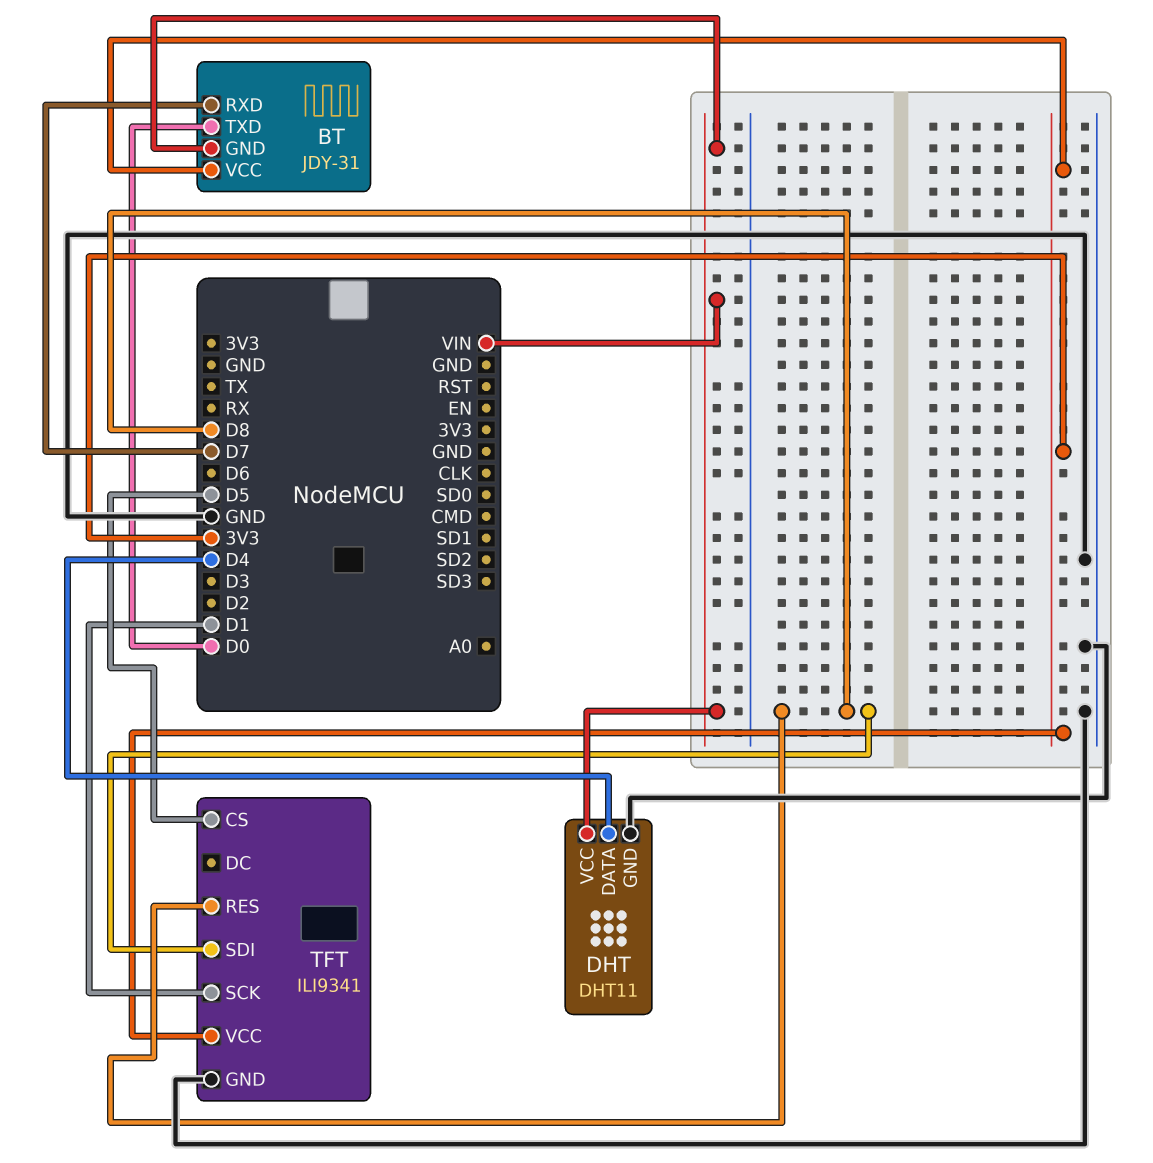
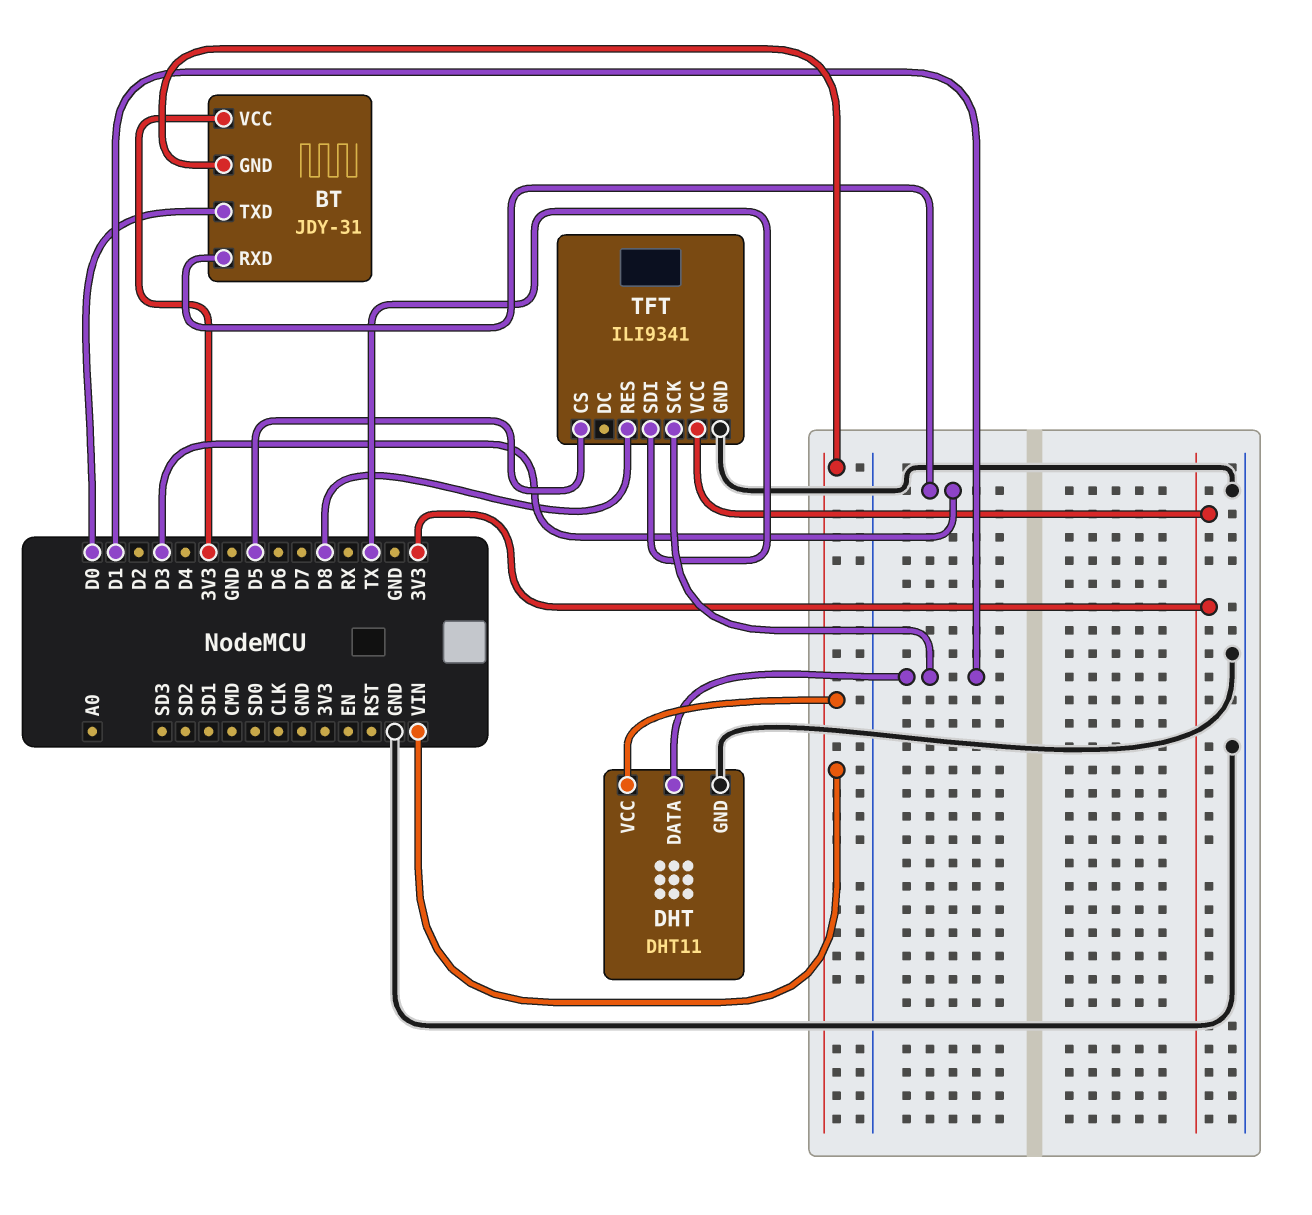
BT pin RXD: D7 -> D3
DHT pin DATA: D4 -> D1
TFT pin SDI: D8 -> TX

